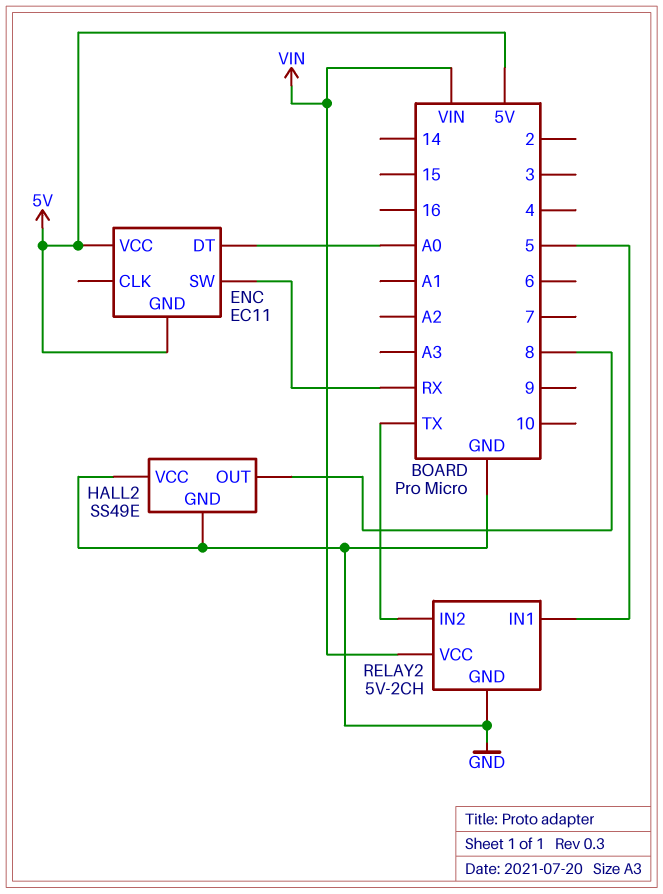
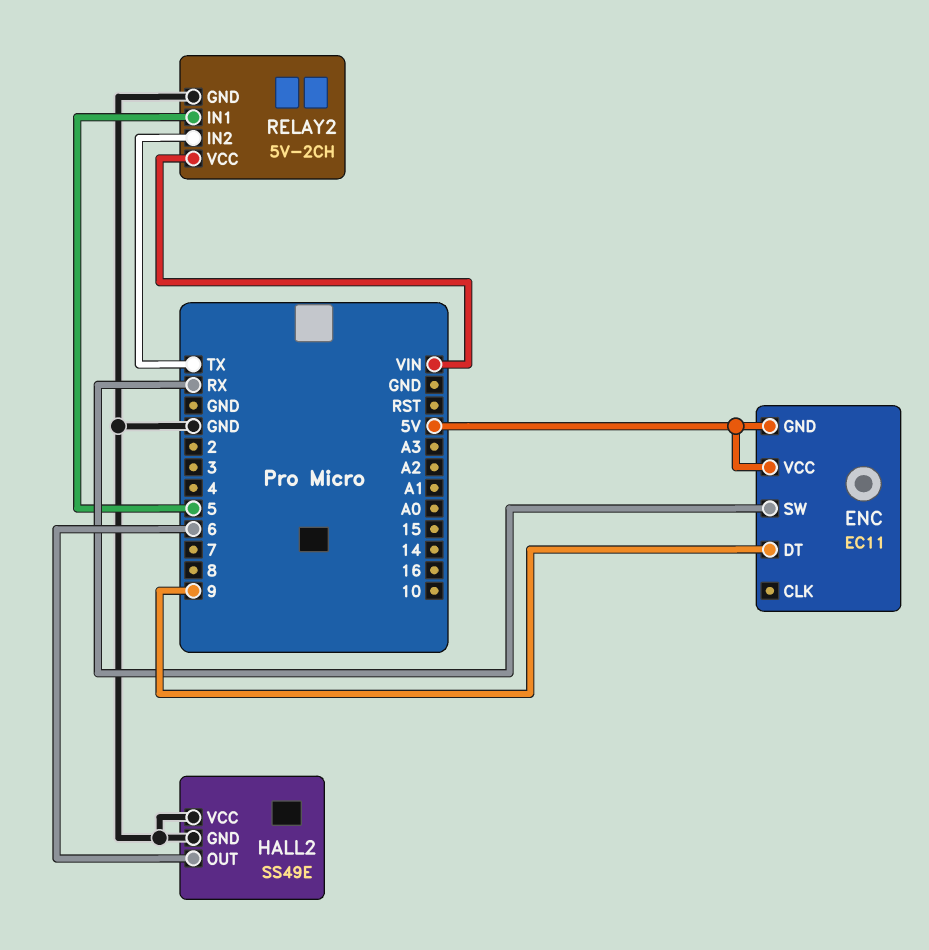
ENC pin DT: A0 -> 9
HALL2 pin OUT: 8 -> 6

